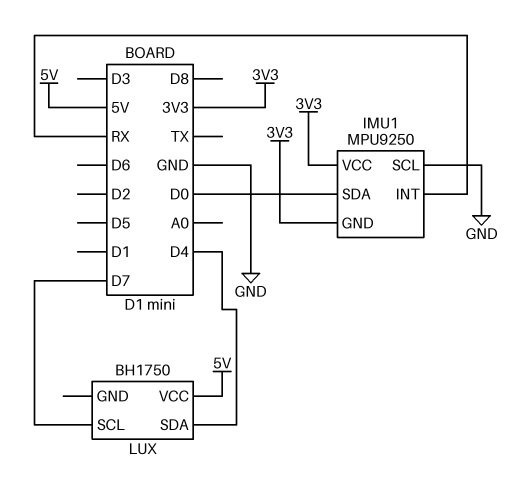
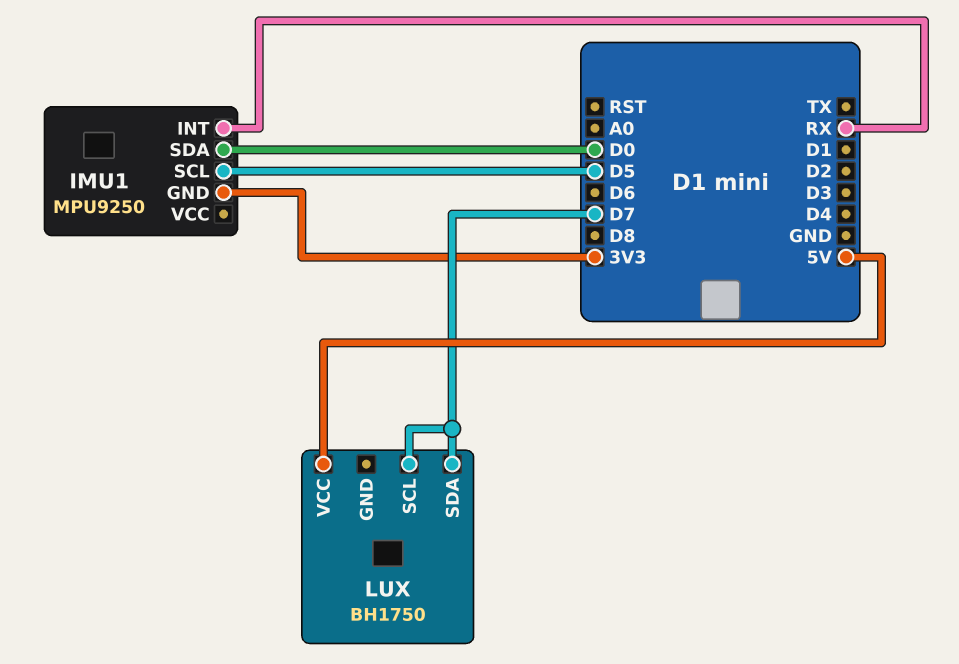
IMU1 pin SCL: GND -> D5
IMU1 pin VCC: 3V3 -> none
LUX pin SDA: D4 -> D7

